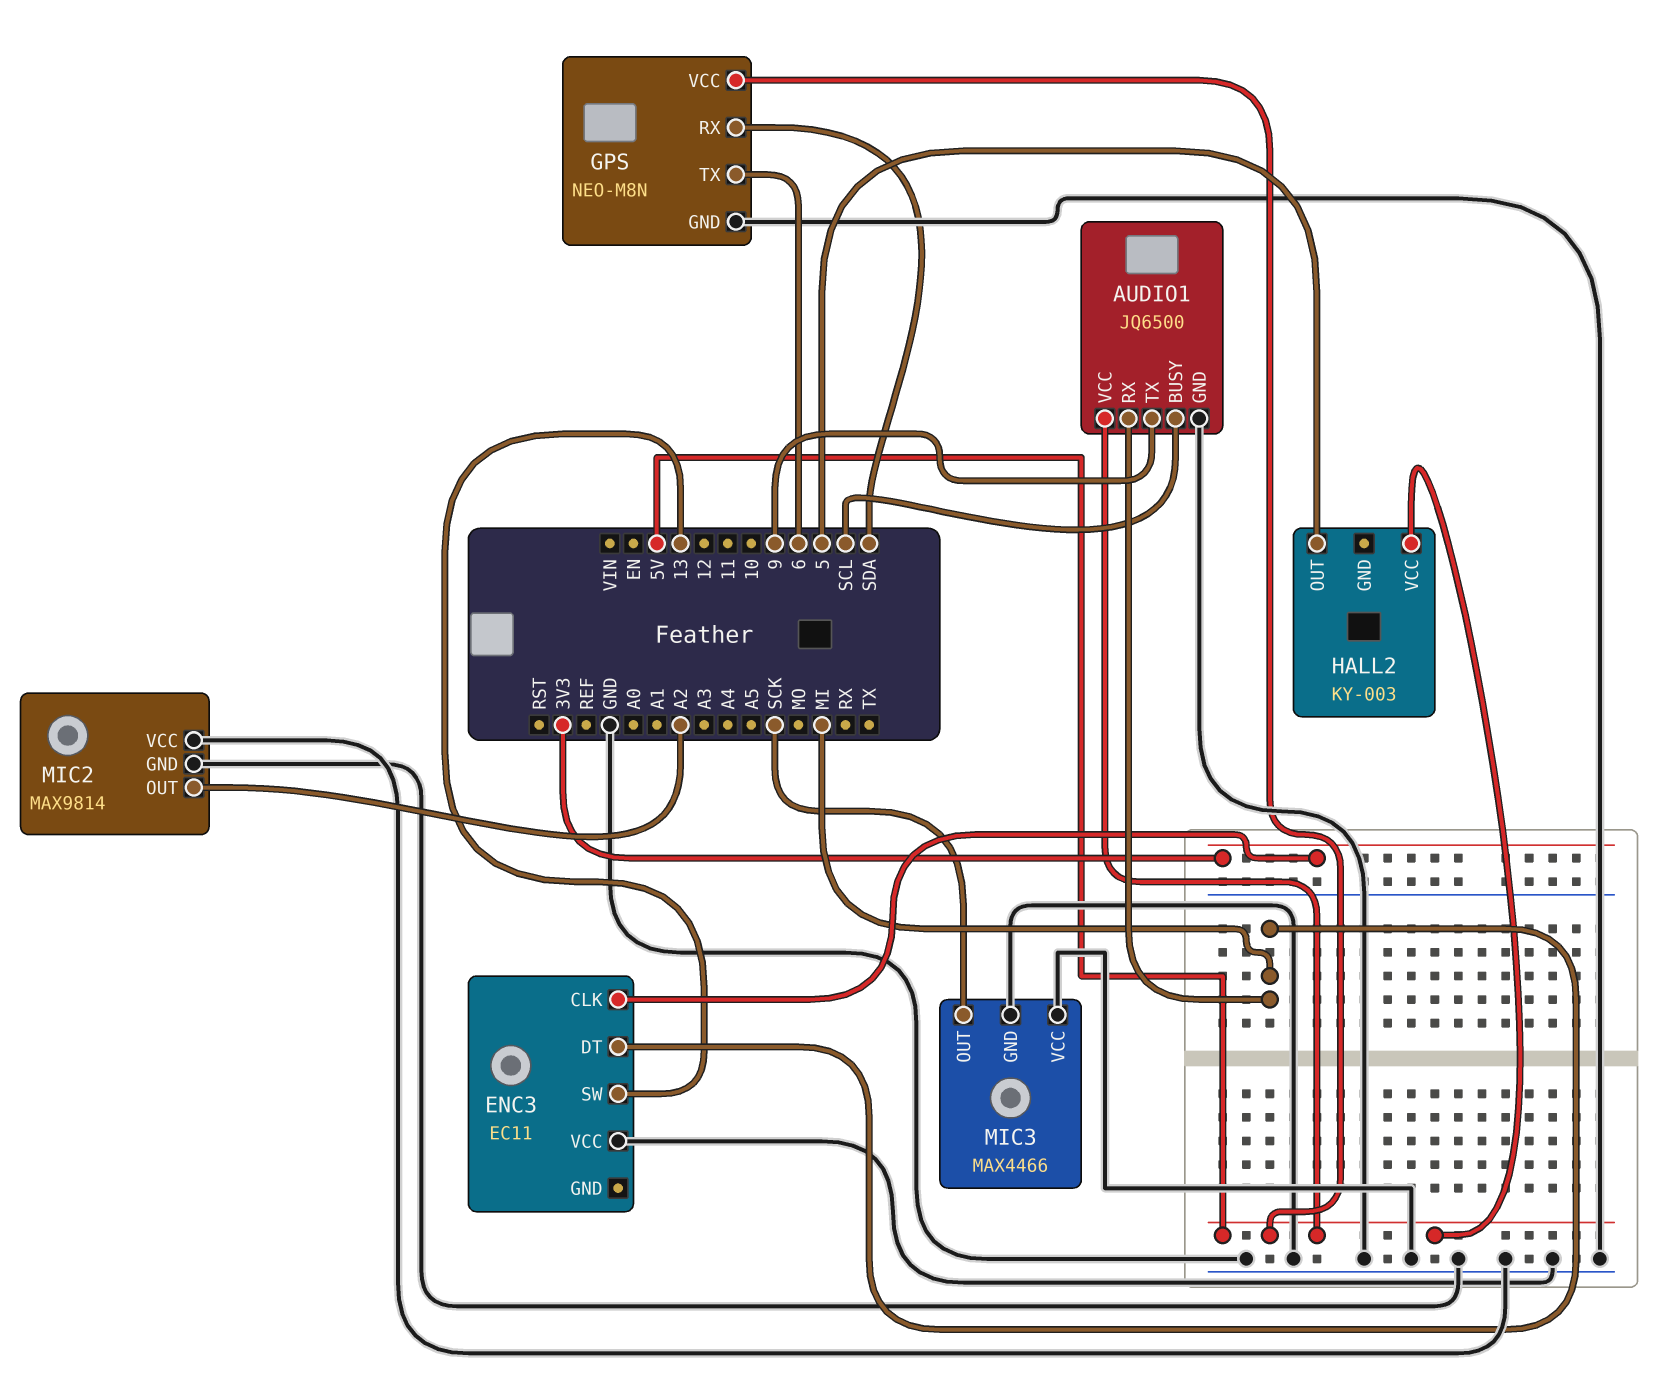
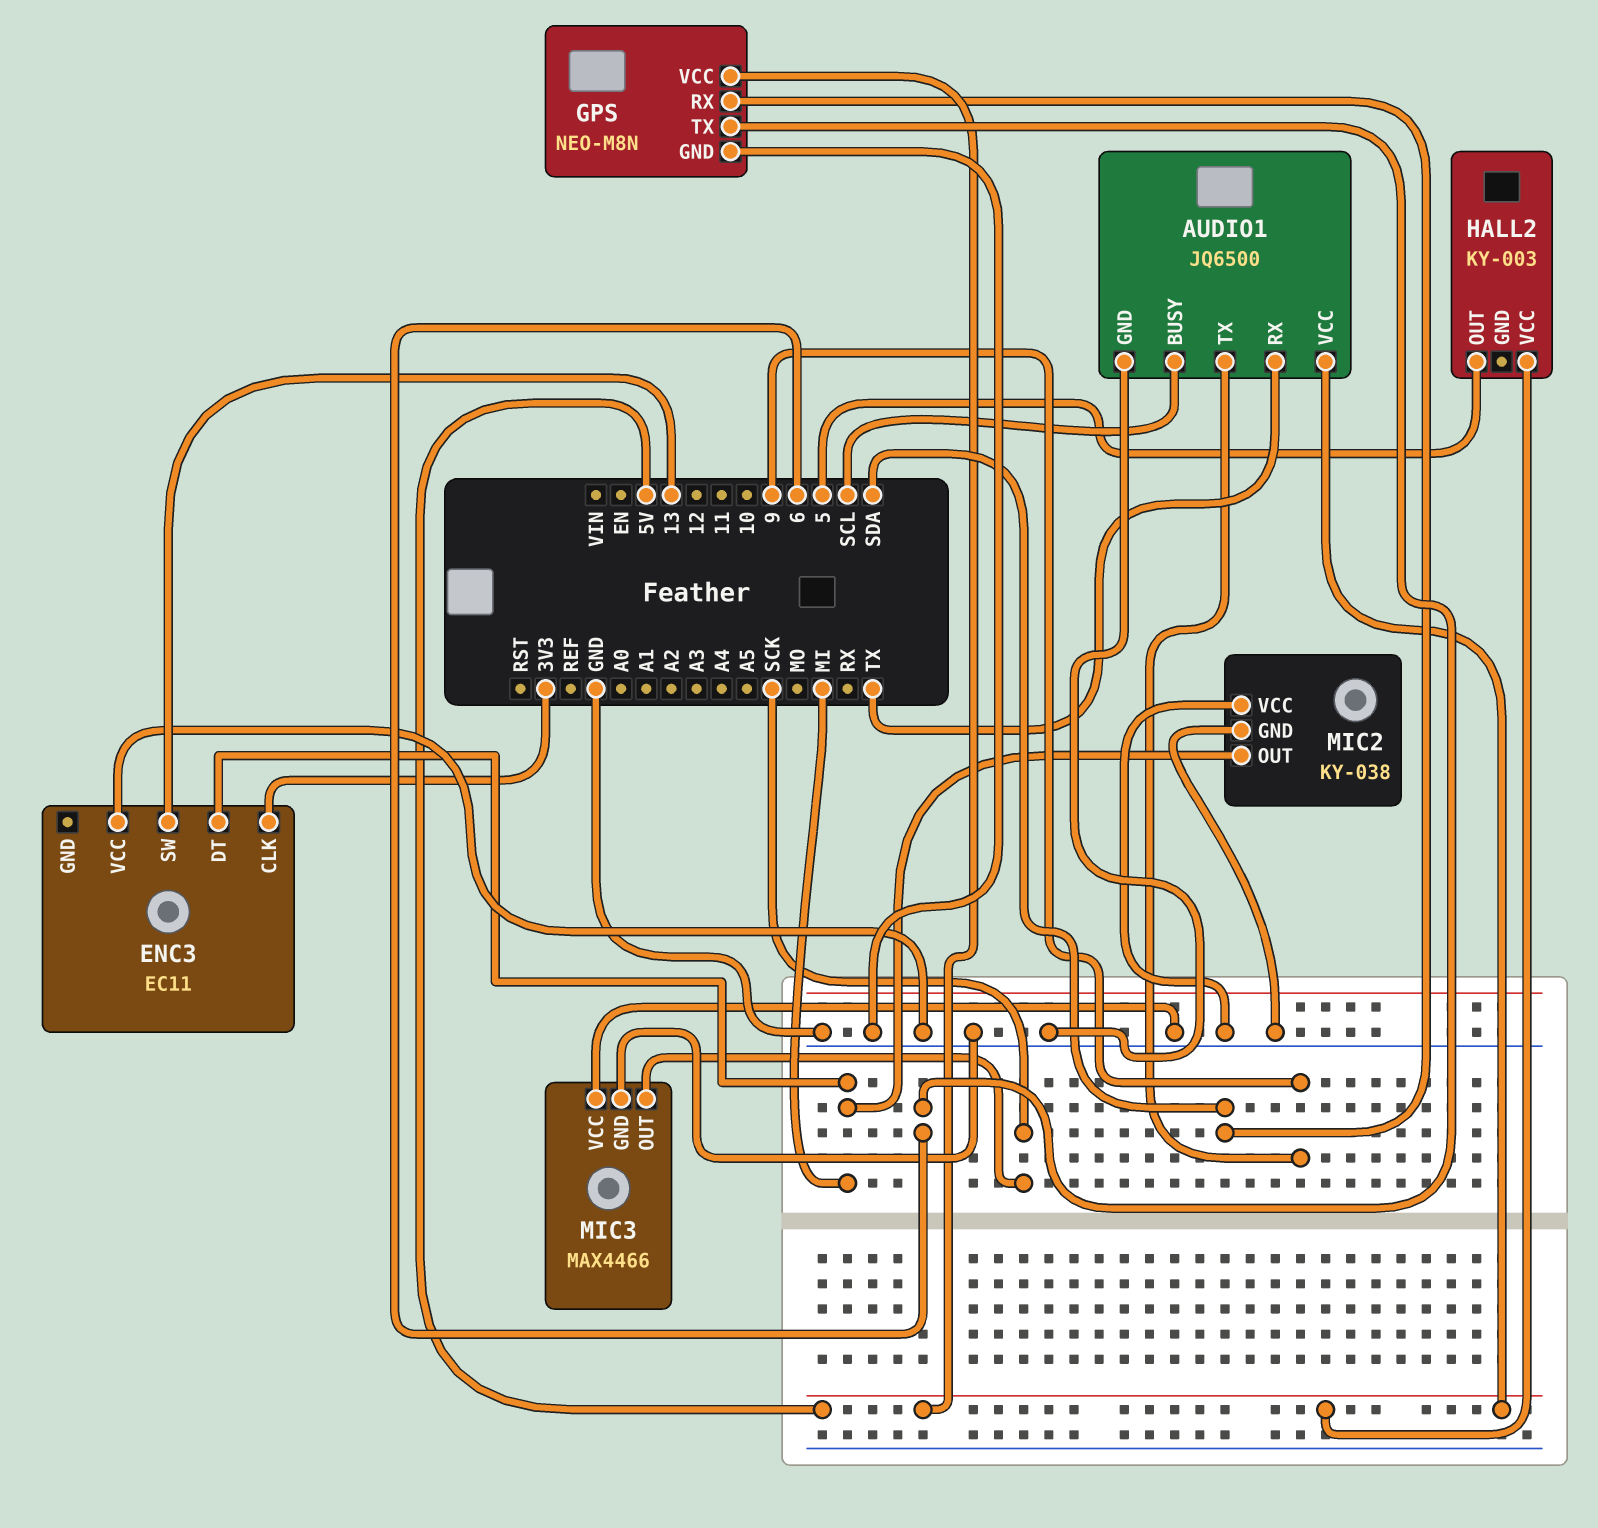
AUDIO1 pin RX: MI -> TX
MIC2: MAX9814 -> KY-038
MIC2 pin OUT: A2 -> MI

